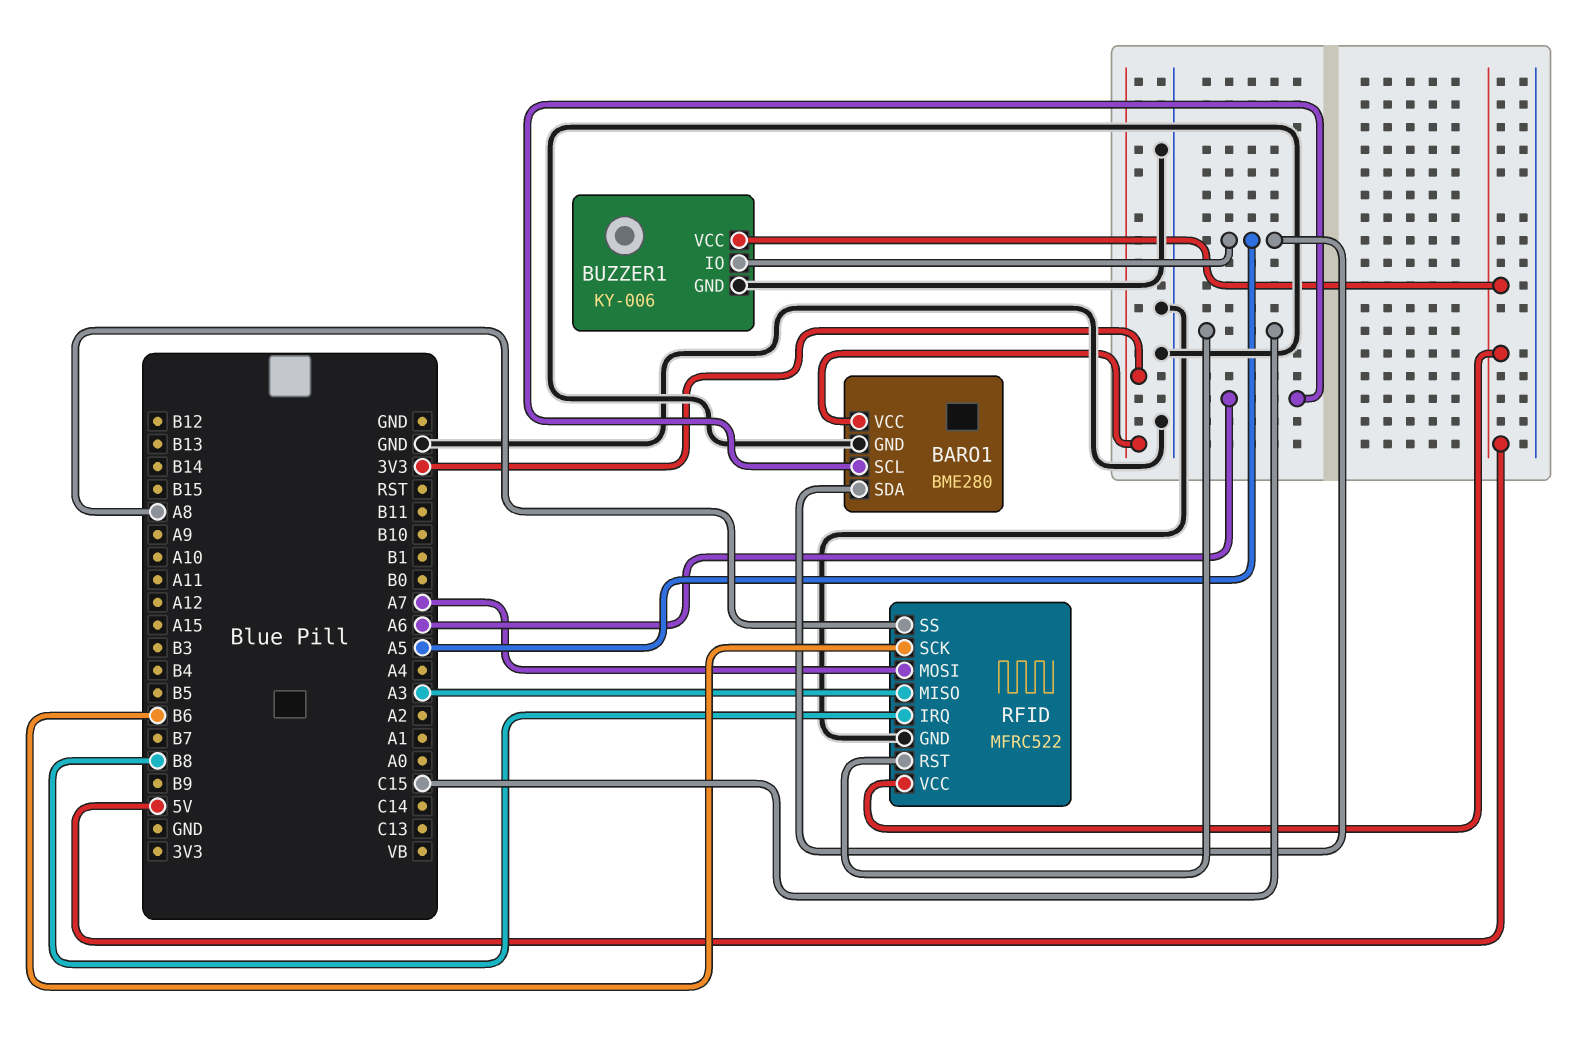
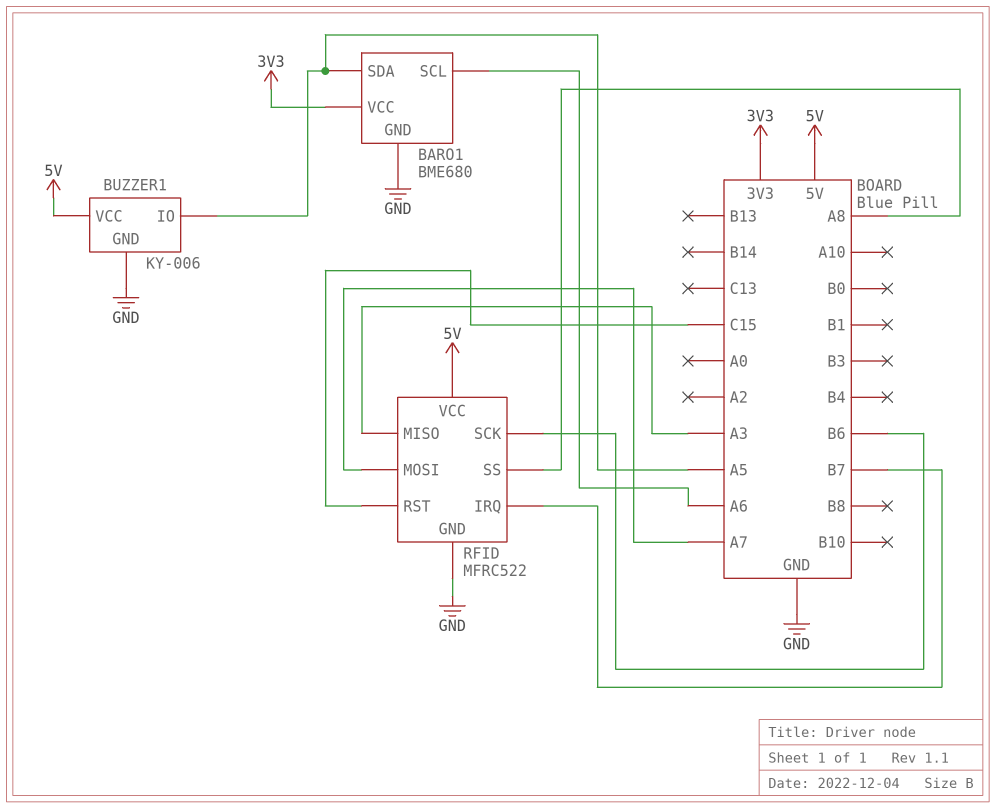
BARO1: BME280 -> BME680
RFID pin IRQ: B8 -> B7

